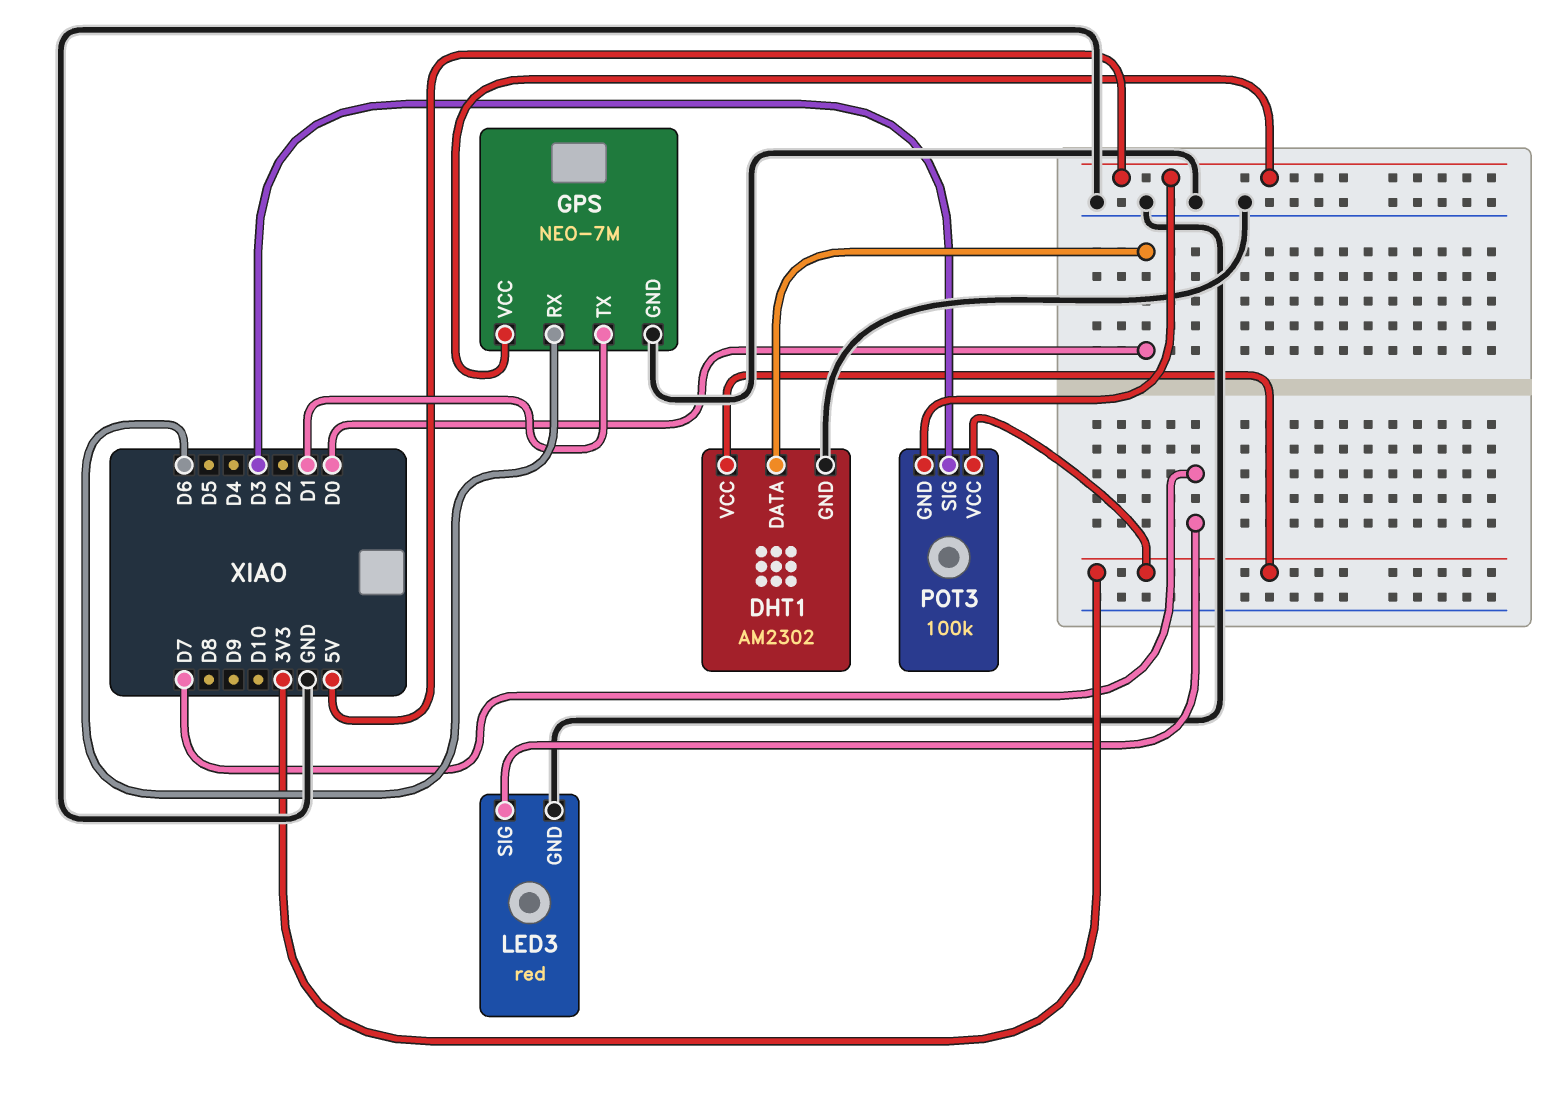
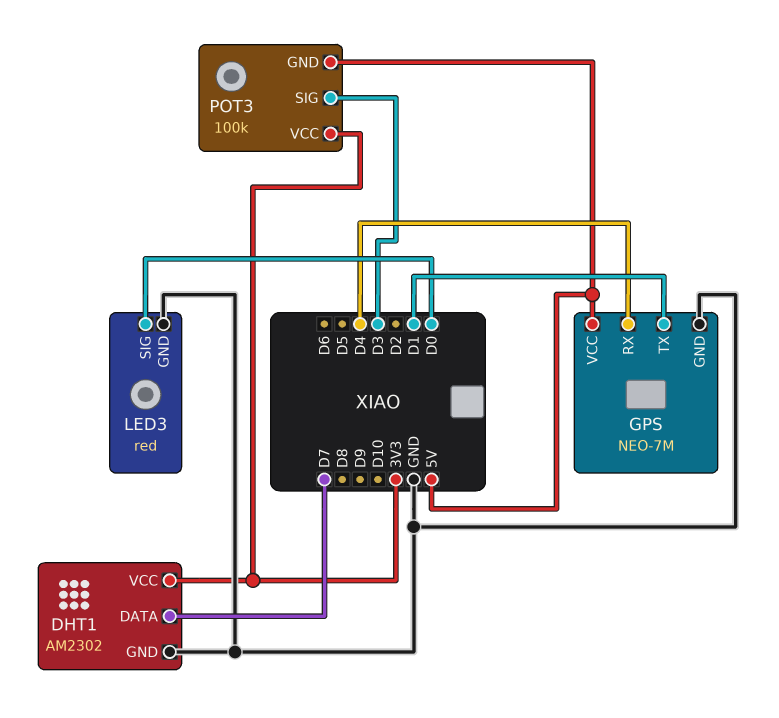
DHT1 pin DATA: D0 -> D7
GPS pin RX: D6 -> D4
LED3 pin SIG: D7 -> D0

